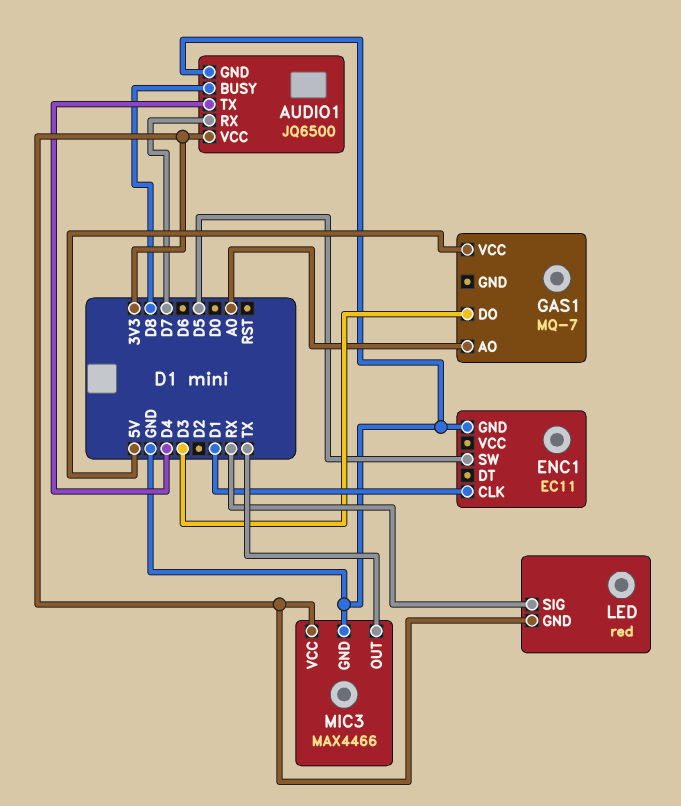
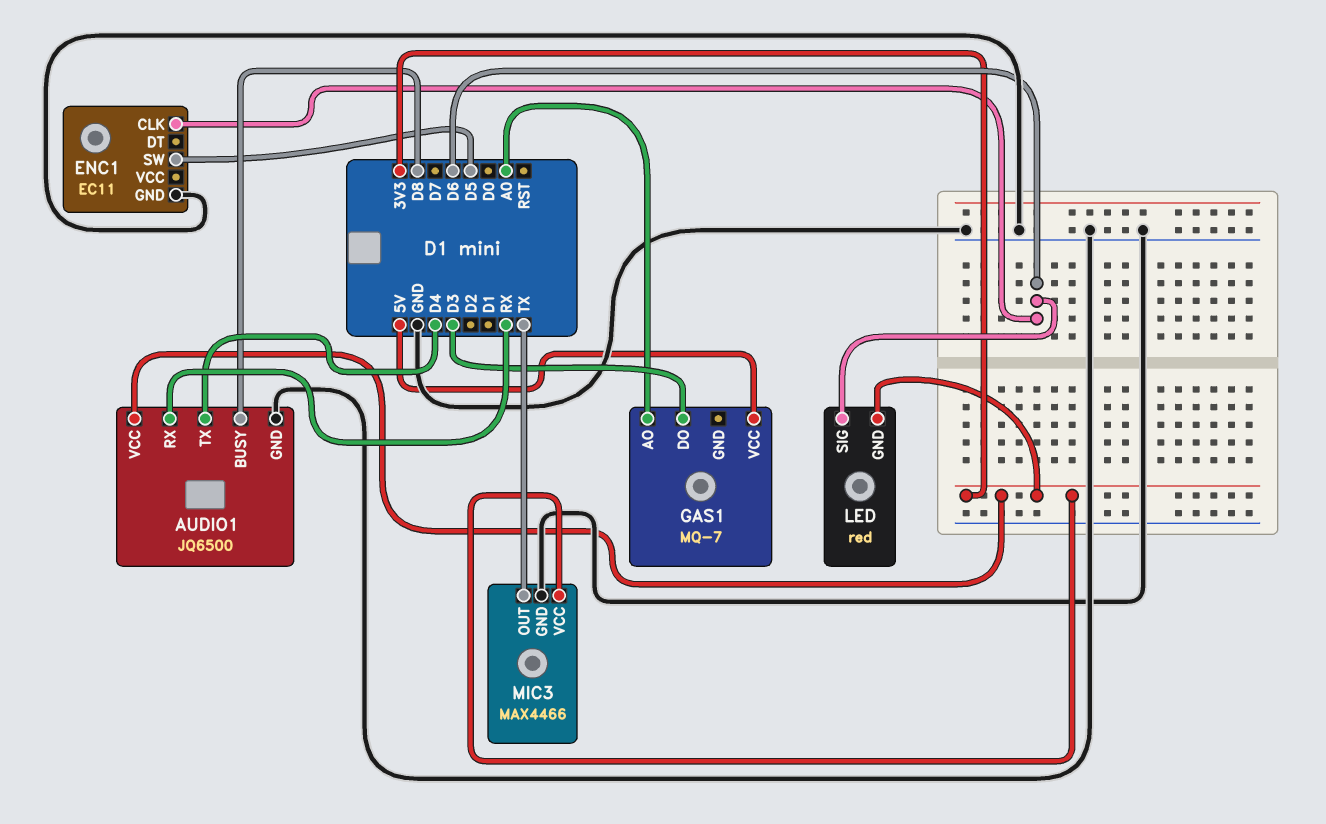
AUDIO1 pin RX: D7 -> RX
ENC1 pin CLK: D1 -> D6
LED pin SIG: RX -> D6

